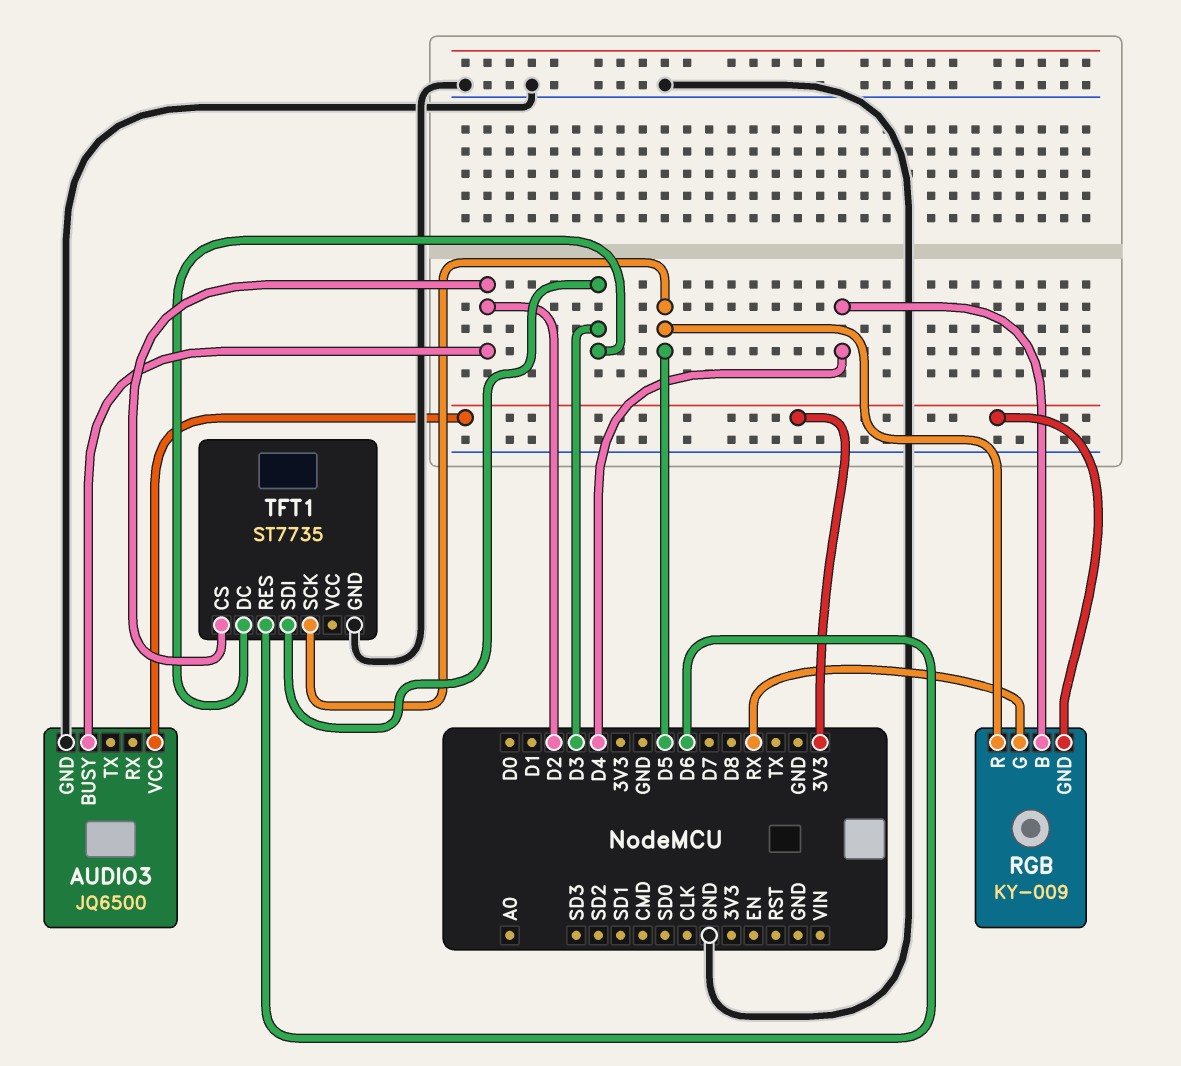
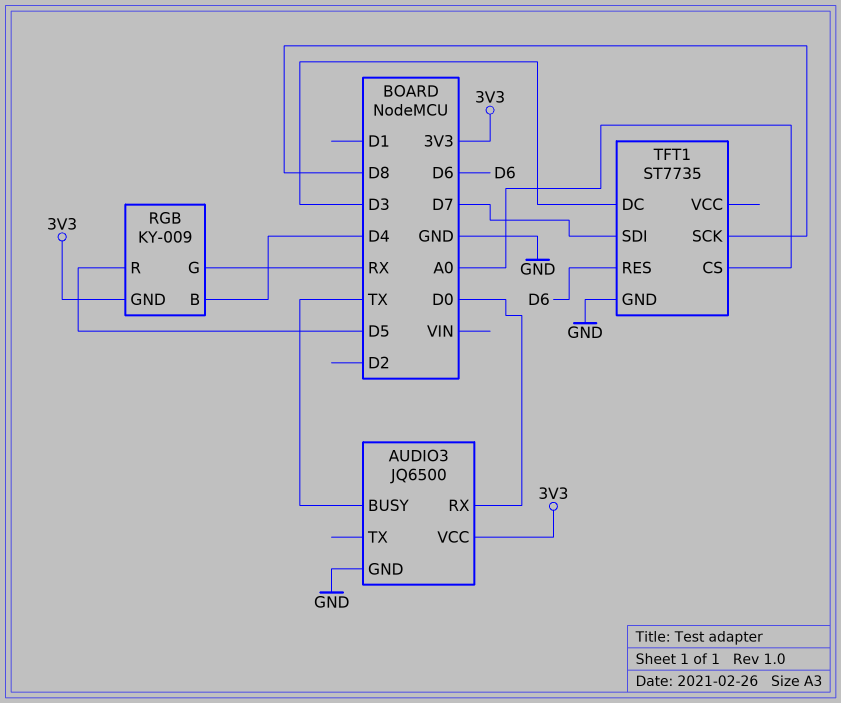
AUDIO3 pin BUSY: D2 -> TX
AUDIO3 pin RX: none -> D0
TFT1 pin CS: D2 -> A0
TFT1 pin SCK: D5 -> D8
TFT1 pin SDI: D3 -> D7

